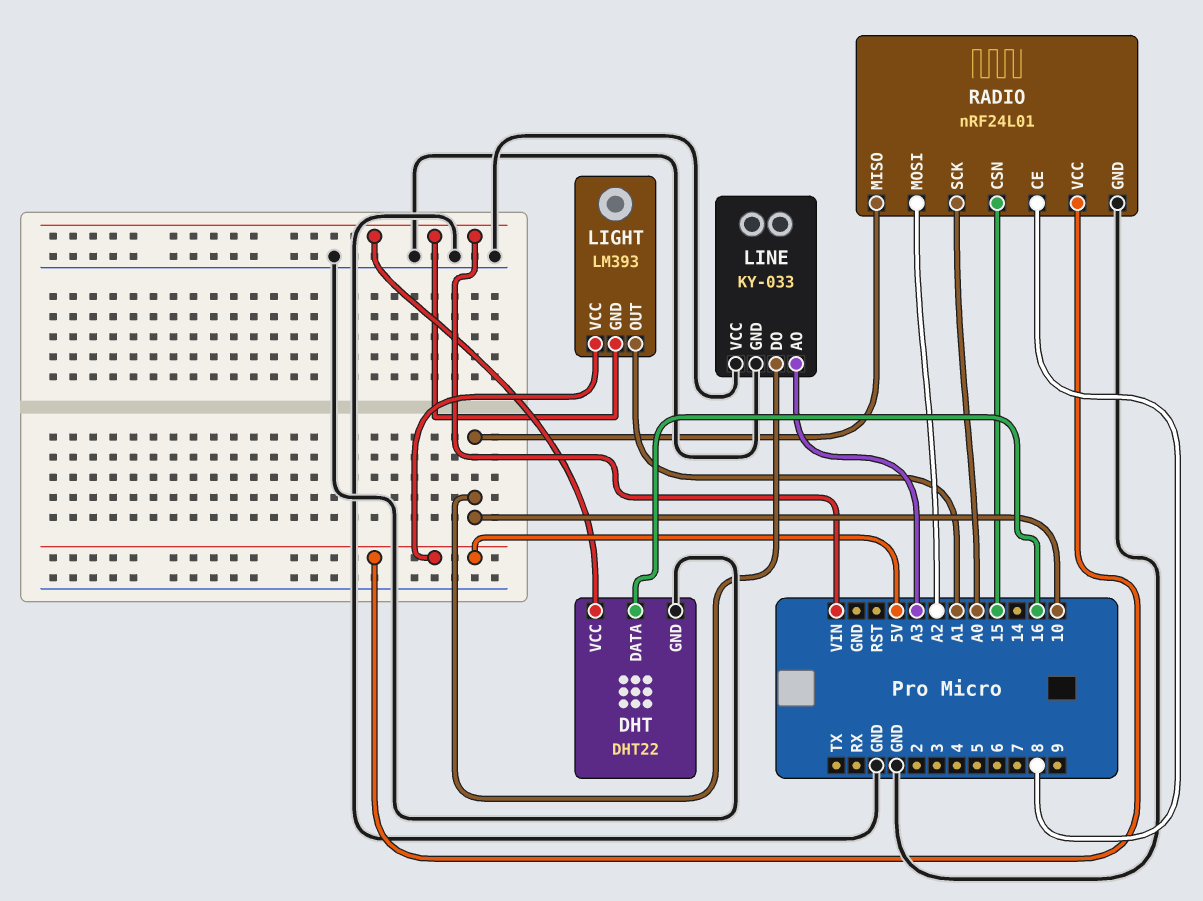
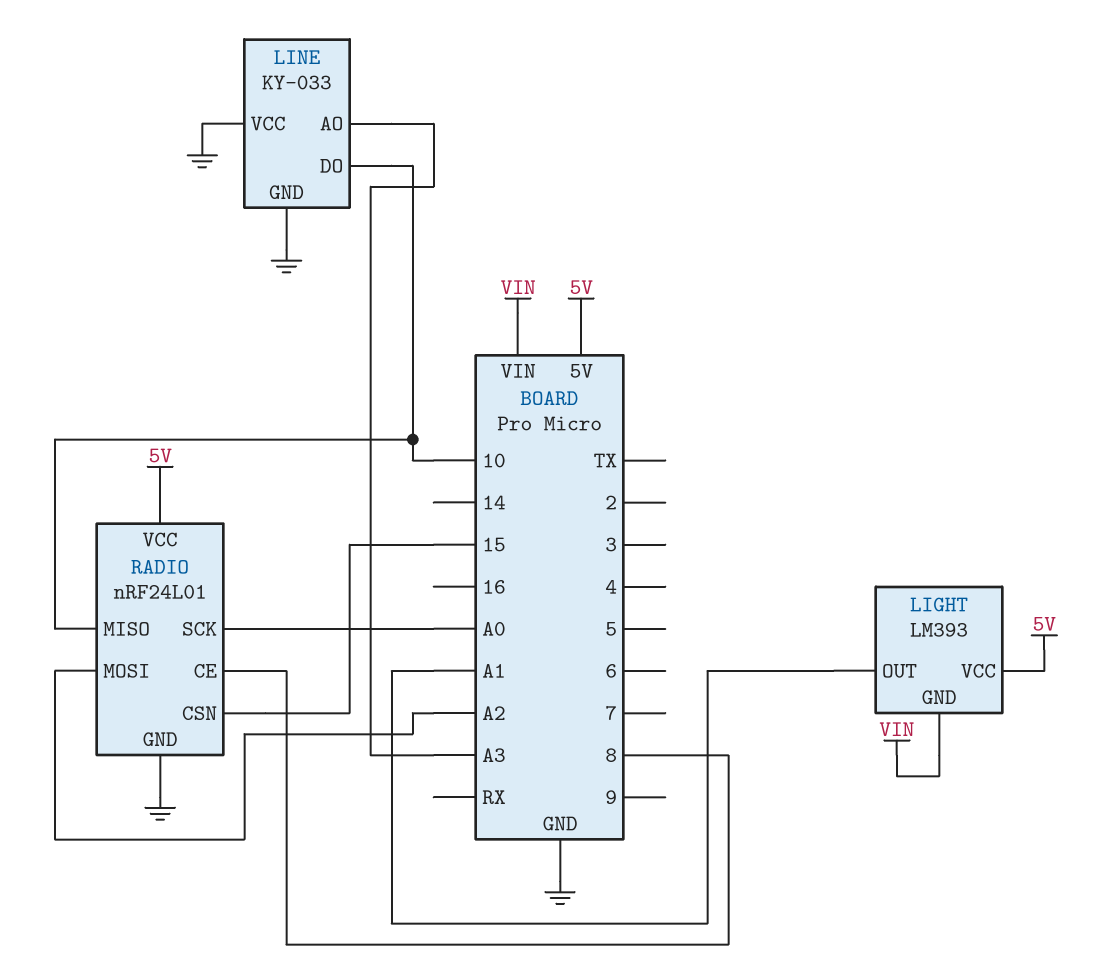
DHT: DHT22 -> none
DHT pin DATA: 16 -> none
DHT pin GND: GND -> none
DHT pin VCC: VIN -> none

